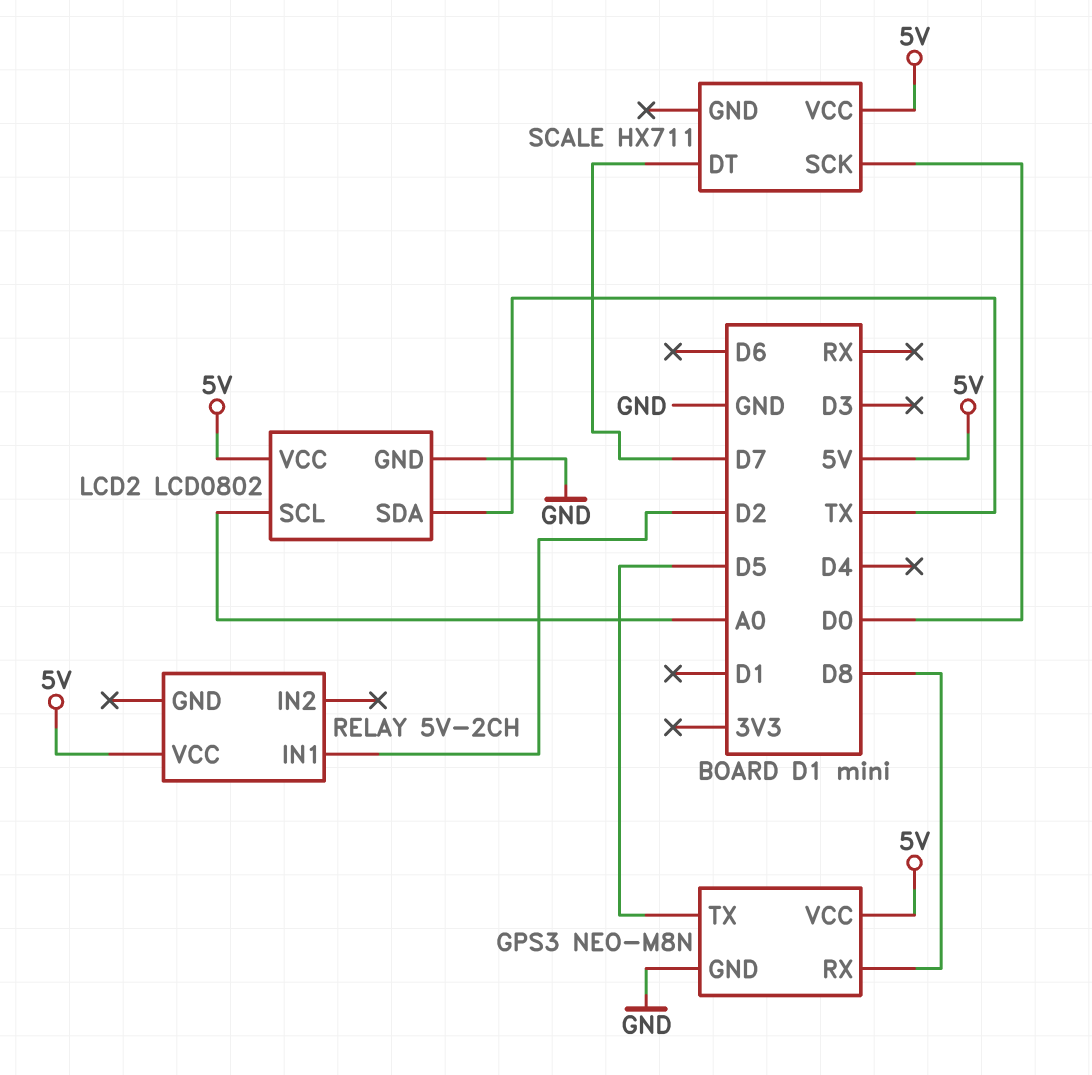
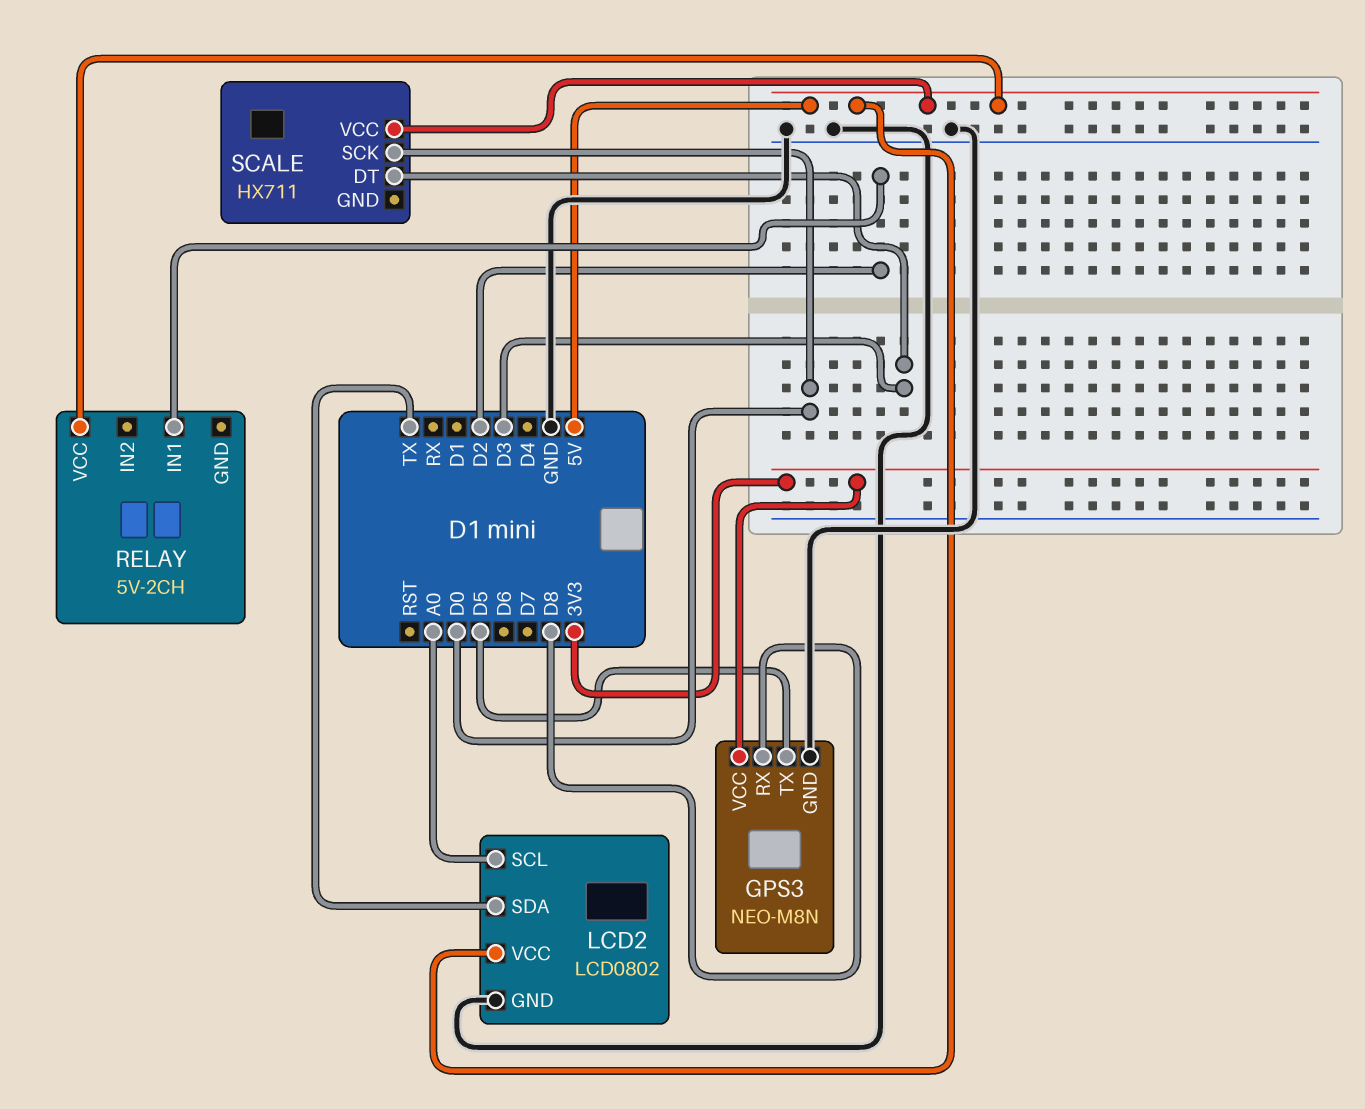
GPS3 pin VCC: 5V -> 3V3
SCALE pin DT: D7 -> D3

